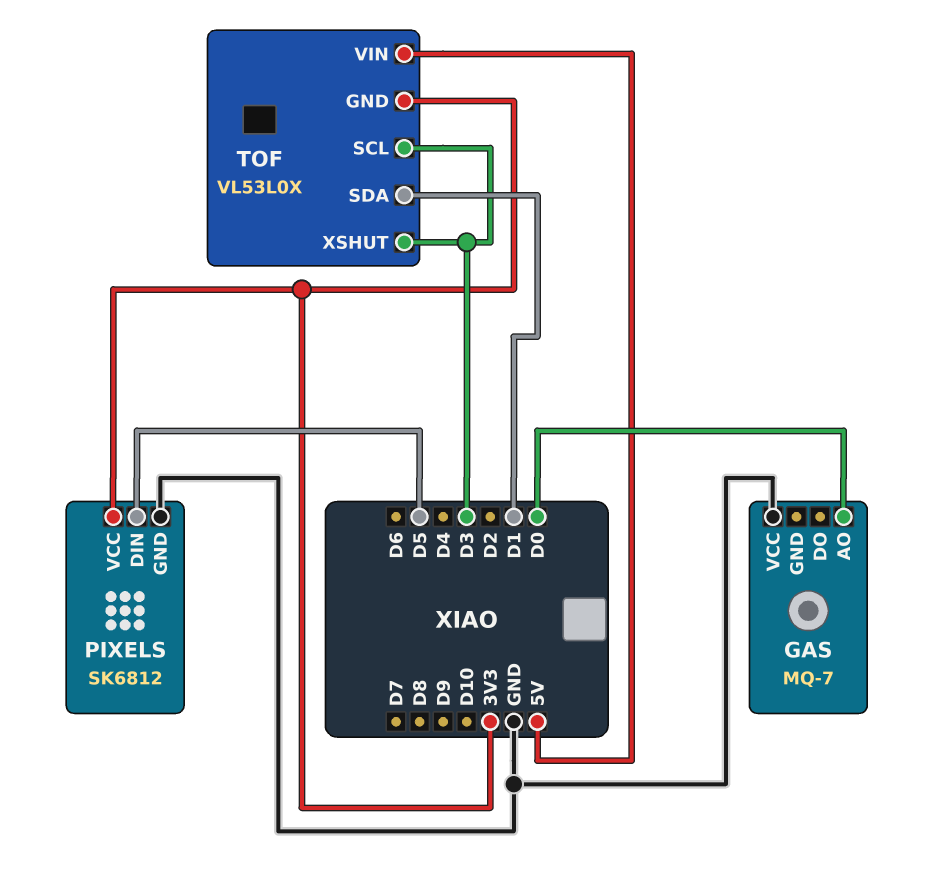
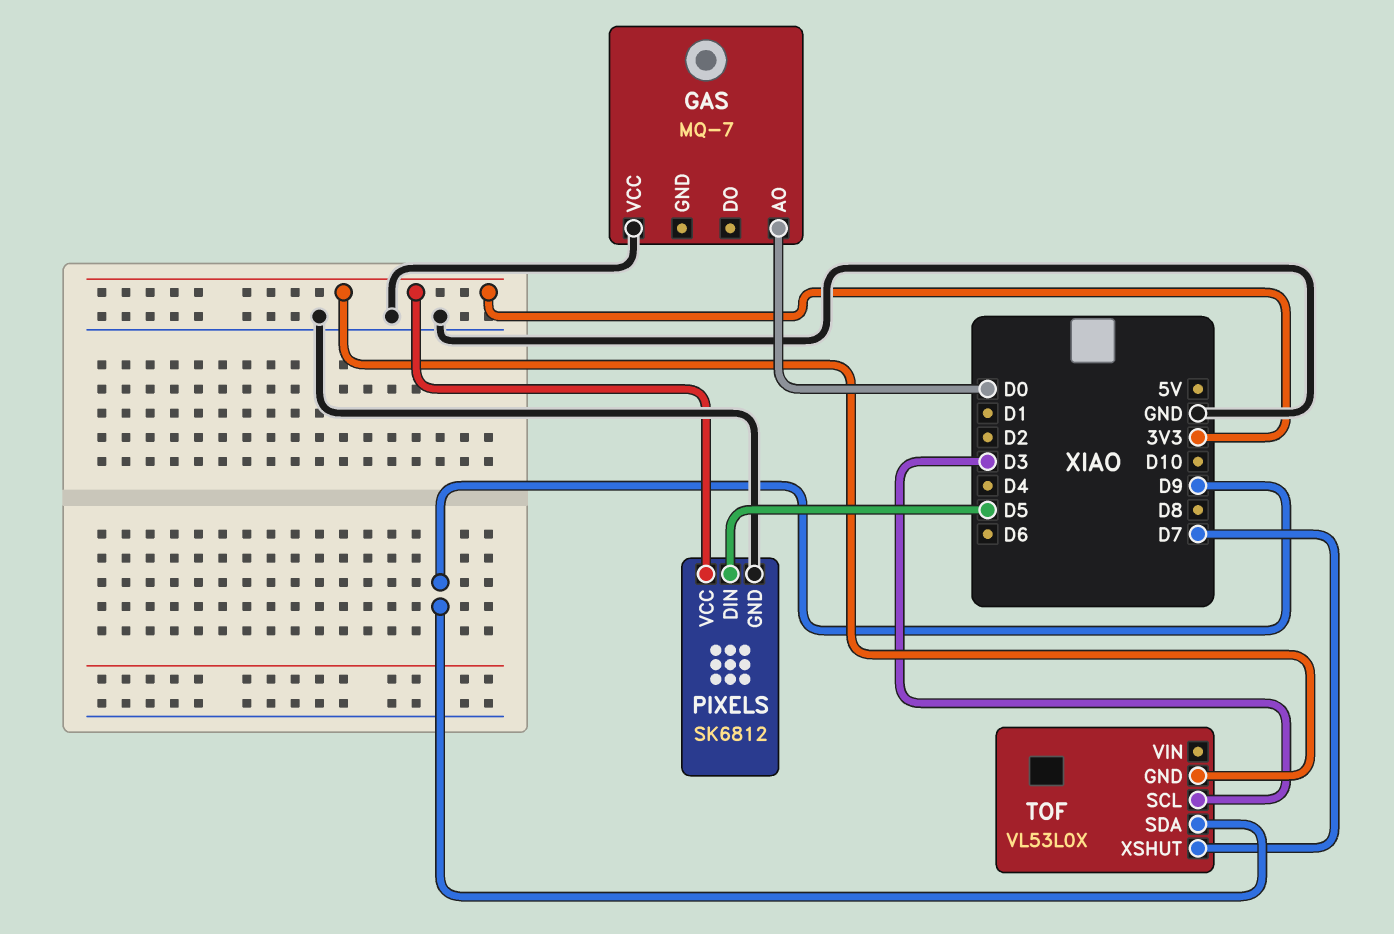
TOF pin SDA: D1 -> D9
TOF pin VIN: 5V -> none
TOF pin XSHUT: D3 -> D7

